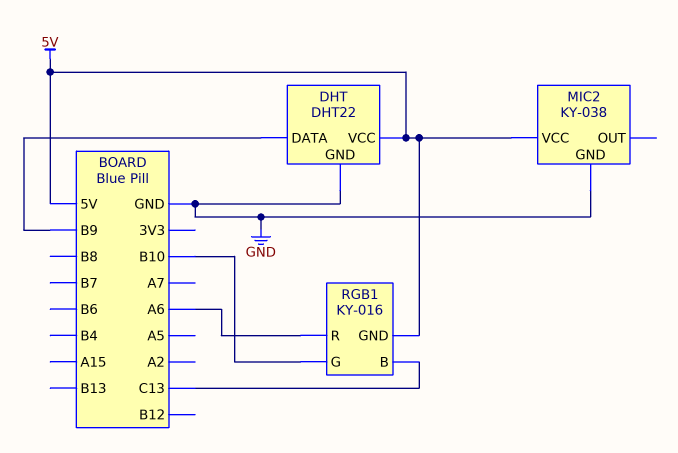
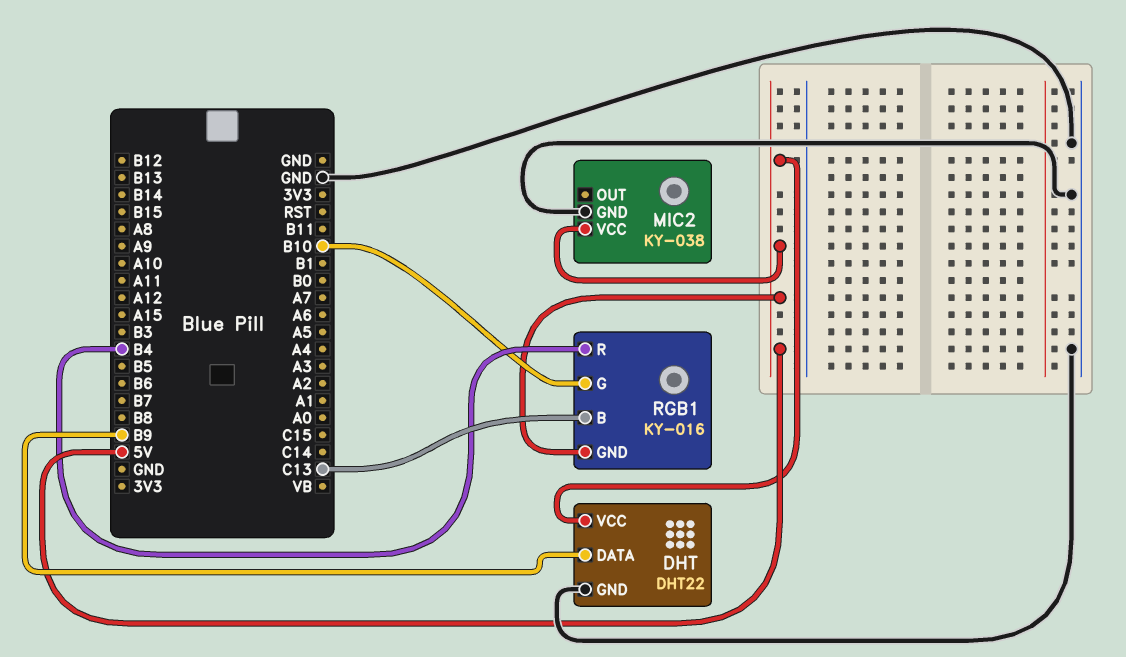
RGB1 pin R: A6 -> B4

